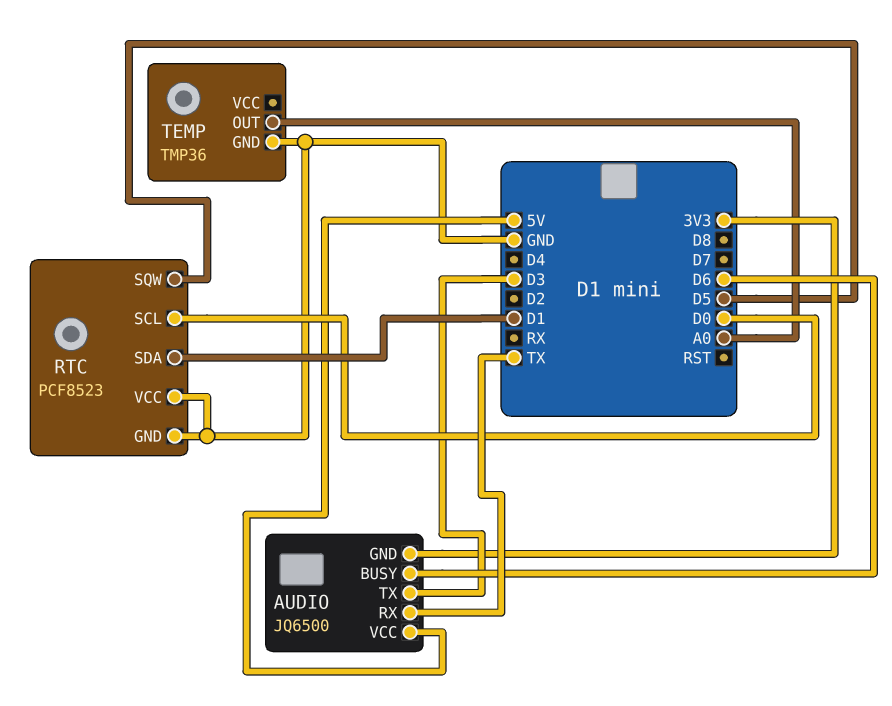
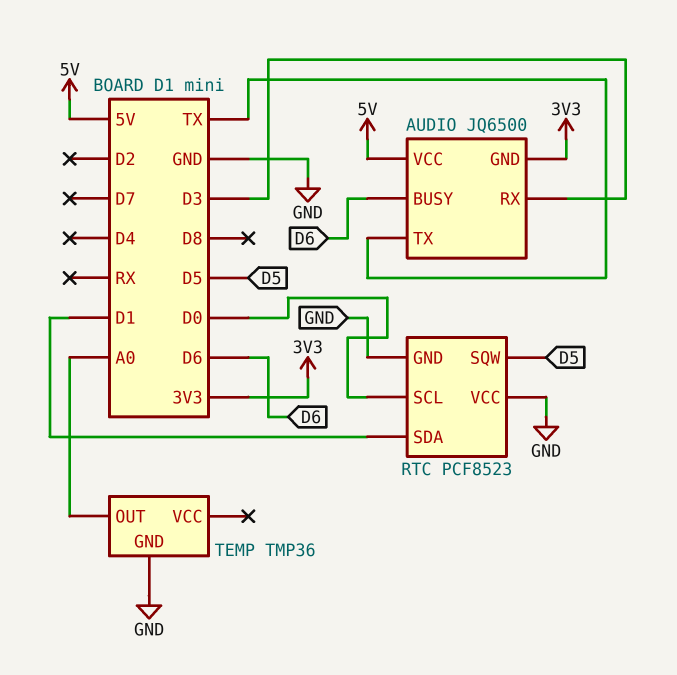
AUDIO pin RX: TX -> D3
AUDIO pin TX: D3 -> TX

